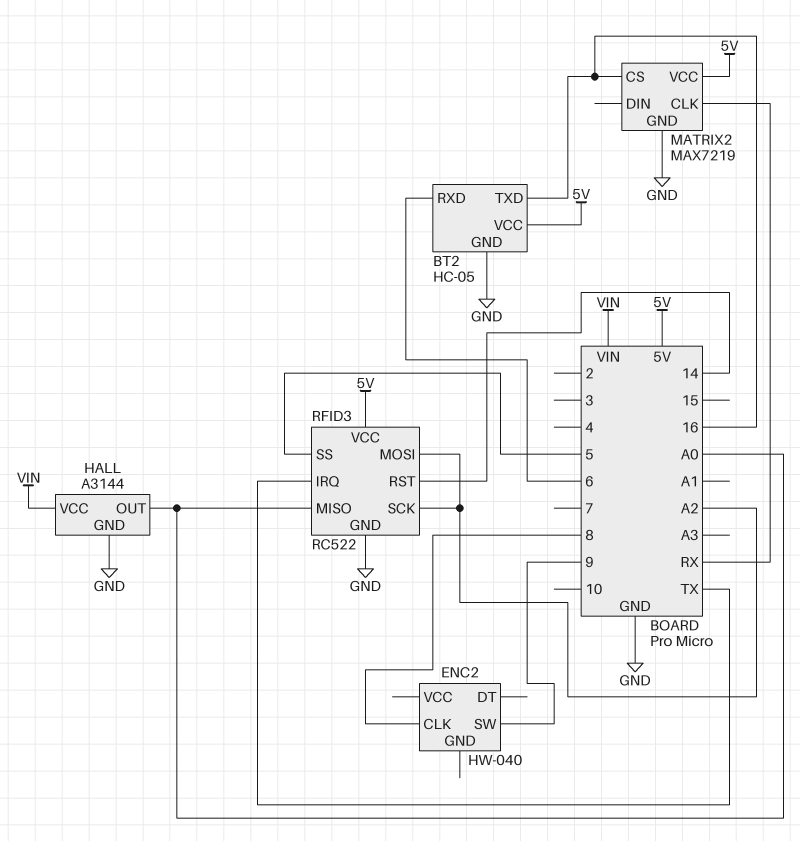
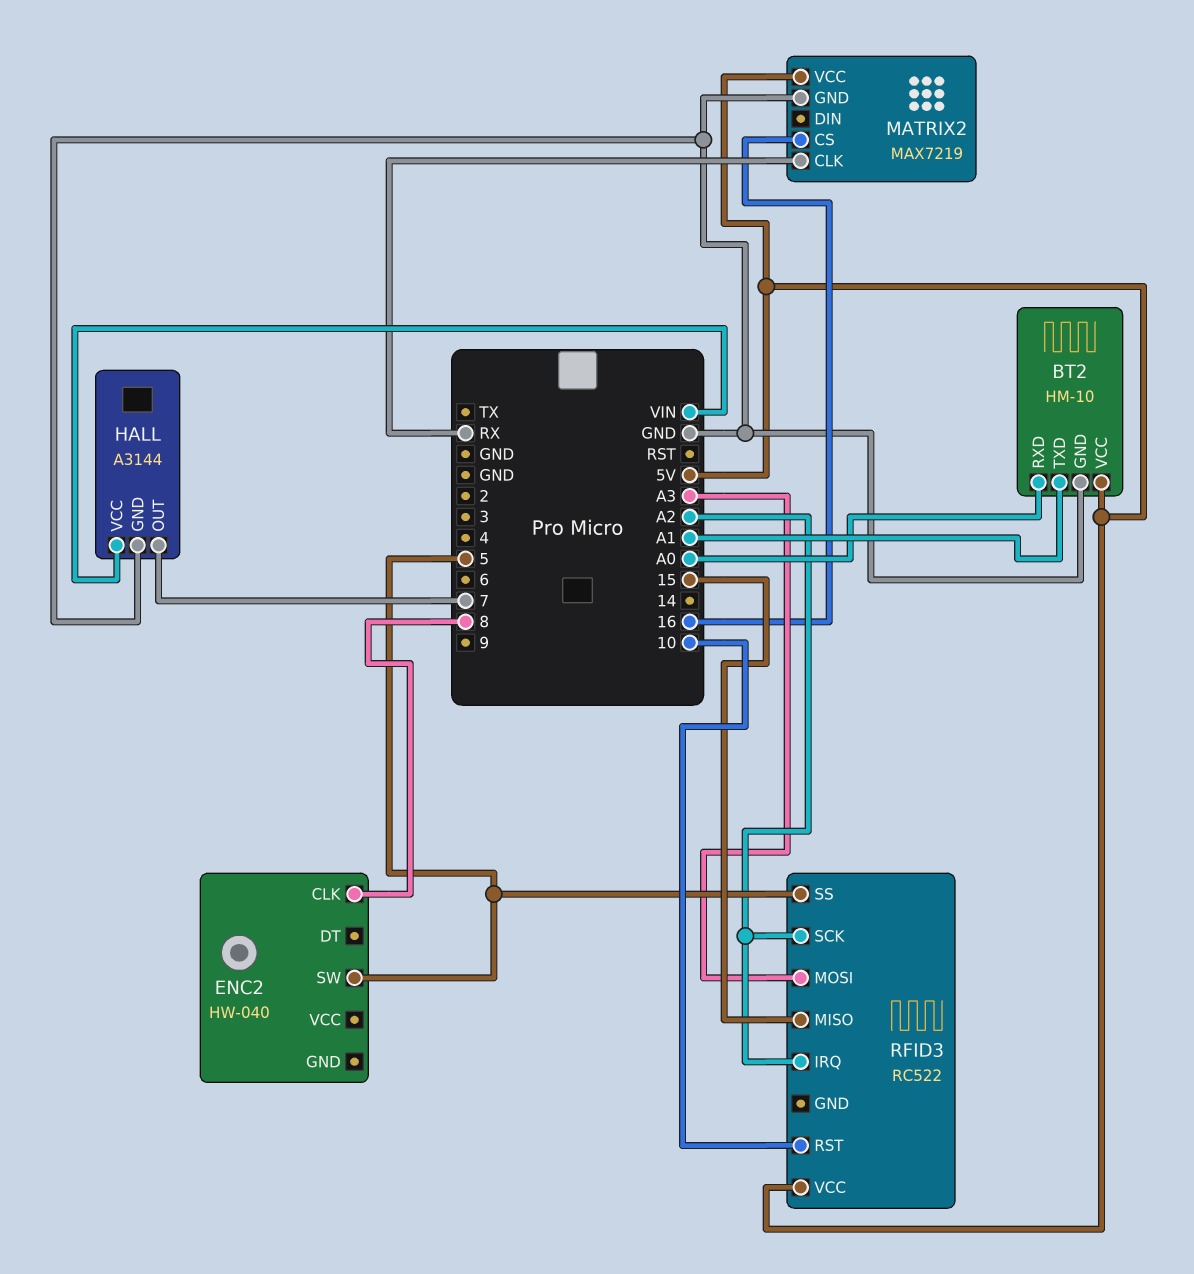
BT2: HC-05 -> HM-10
BT2 pin RXD: 6 -> A0
BT2 pin TXD: 16 -> A1
ENC2 pin SW: 9 -> 5
HALL pin OUT: A0 -> 7
RFID3 pin GND: GND -> none
RFID3 pin IRQ: TX -> A2
RFID3 pin MISO: A0 -> 15
RFID3 pin MOSI: A2 -> A3
RFID3 pin RST: 14 -> 10

